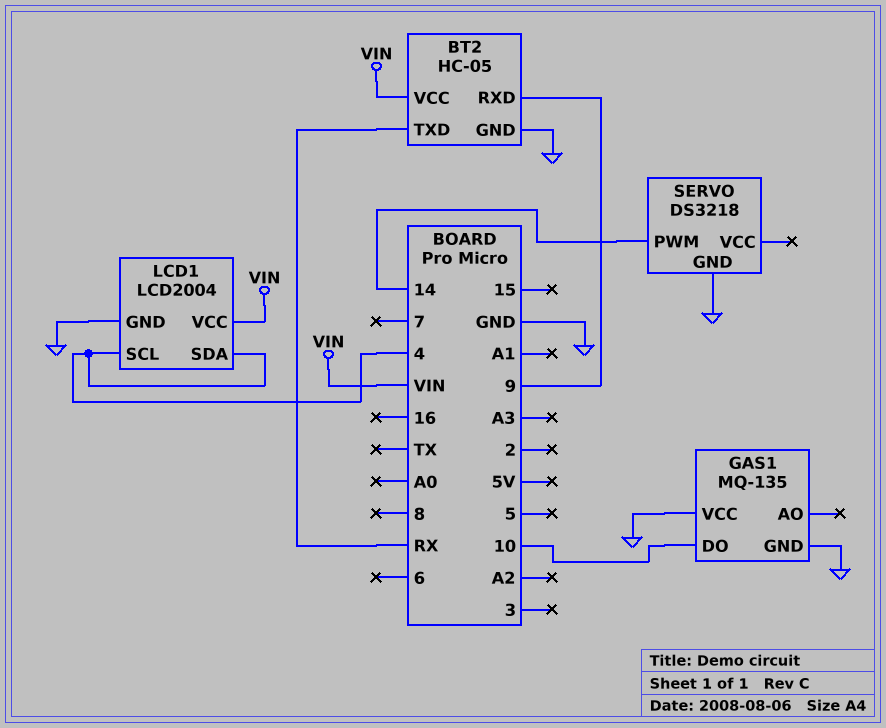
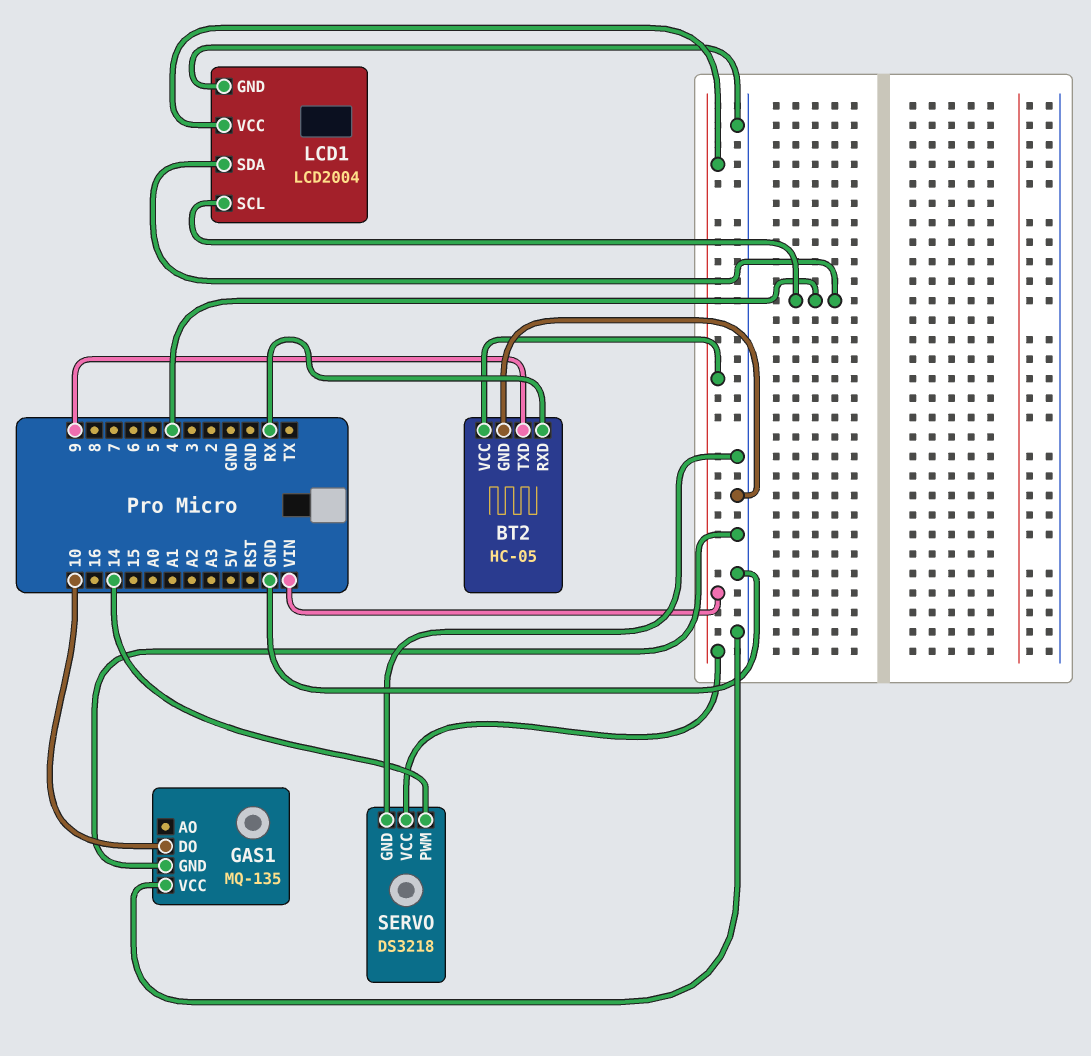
BT2 pin RXD: 9 -> RX
BT2 pin TXD: RX -> 9
SERVO pin VCC: none -> VIN

